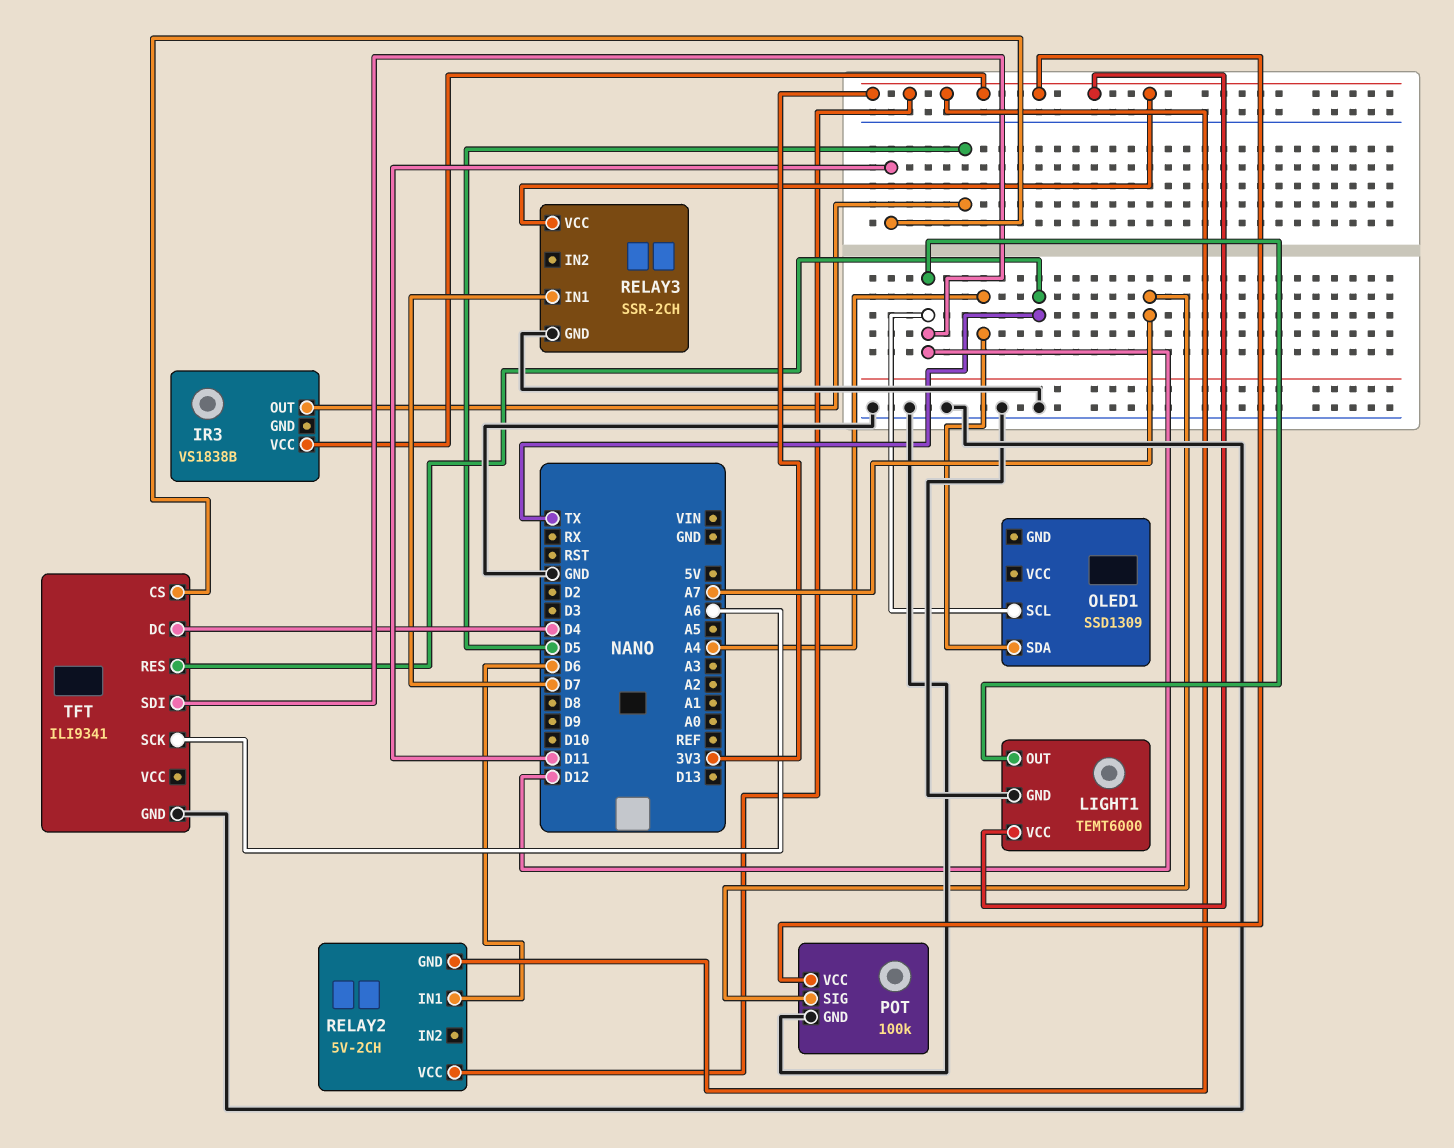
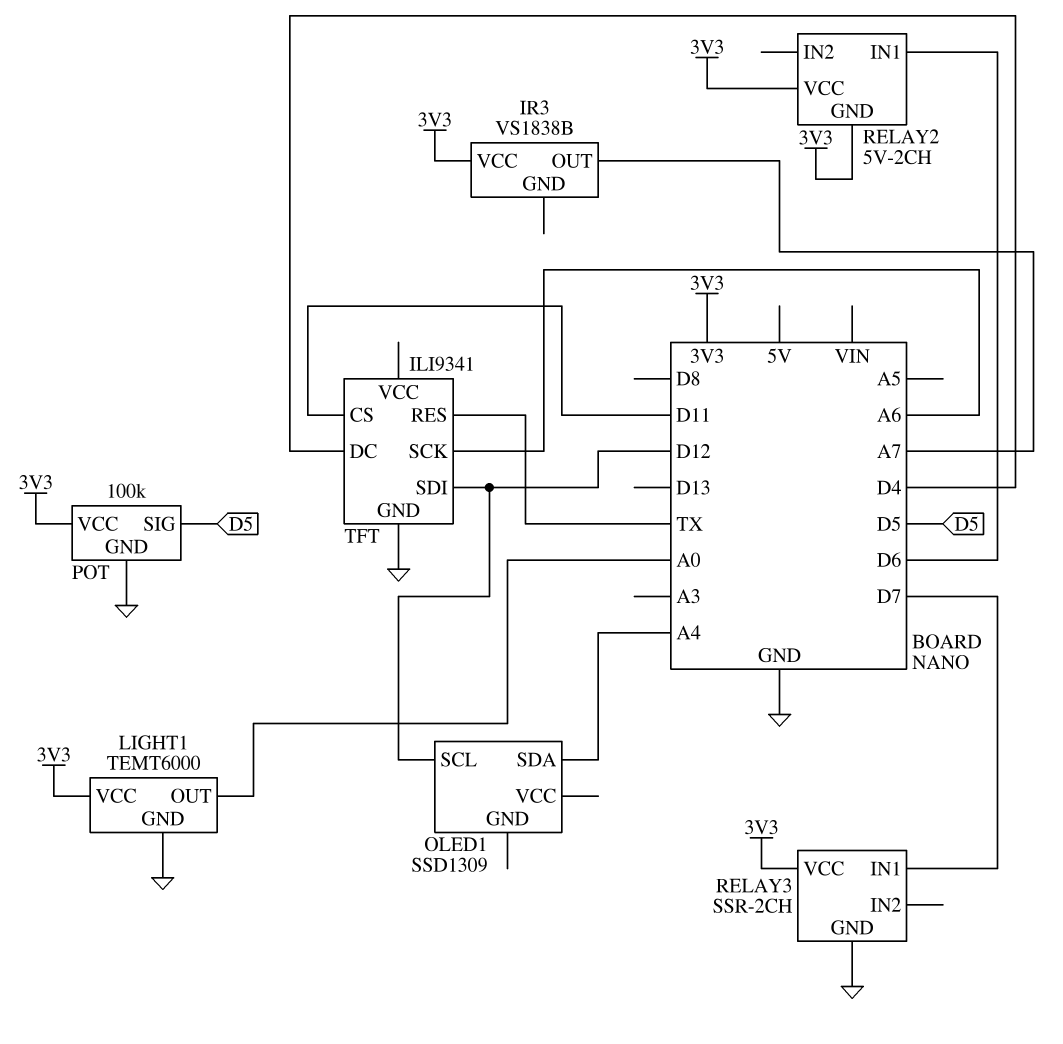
IR3 pin OUT: D5 -> A7
LIGHT1 pin OUT: D12 -> A0
POT pin SIG: A7 -> D5

